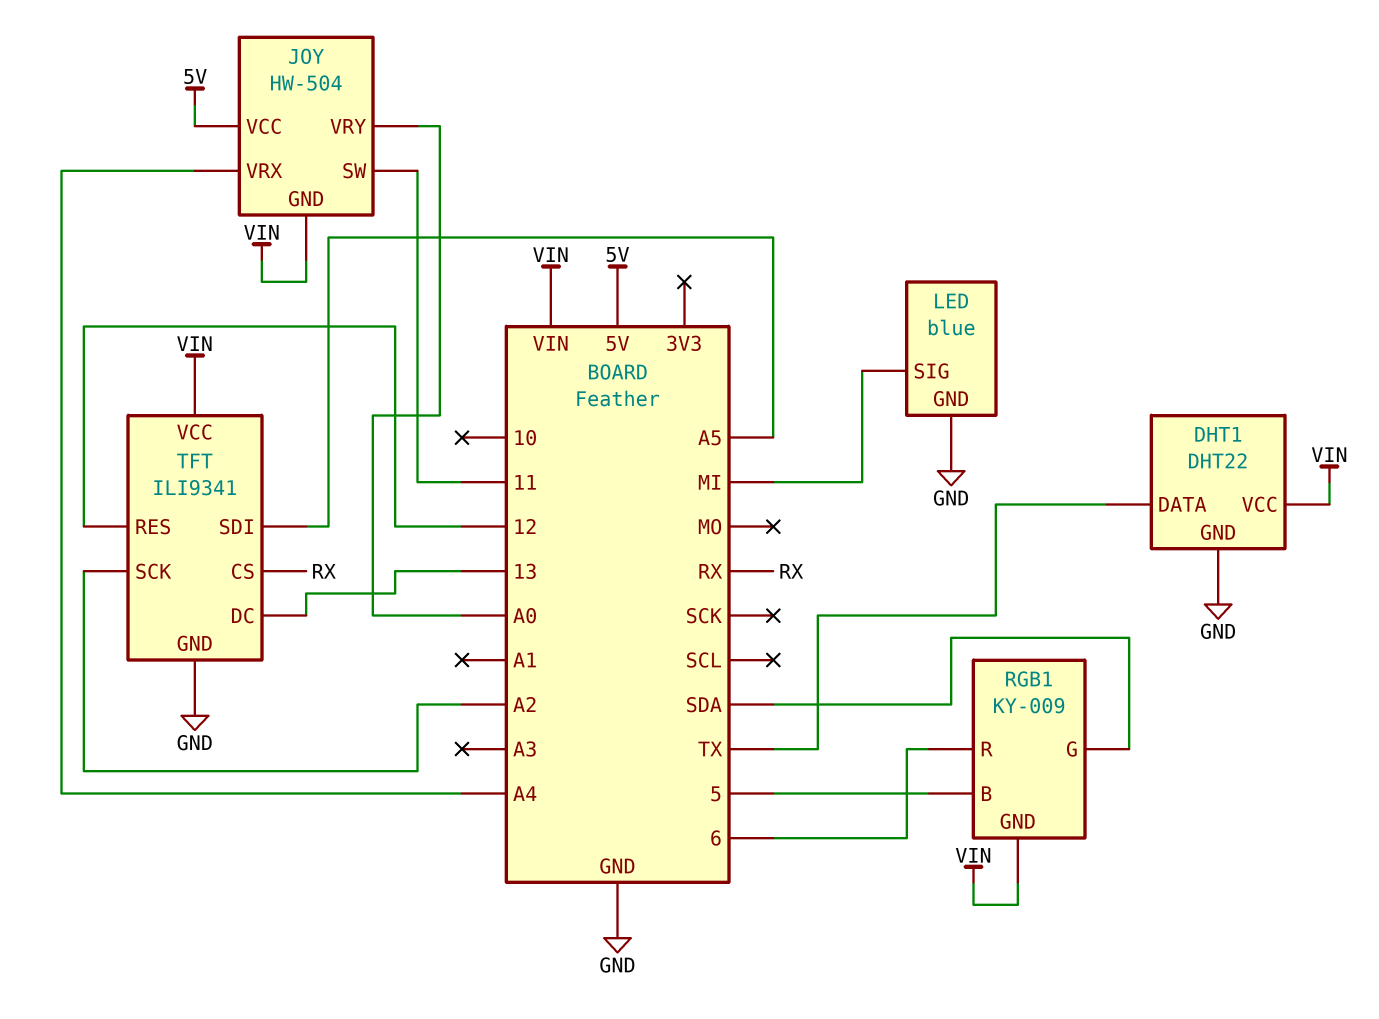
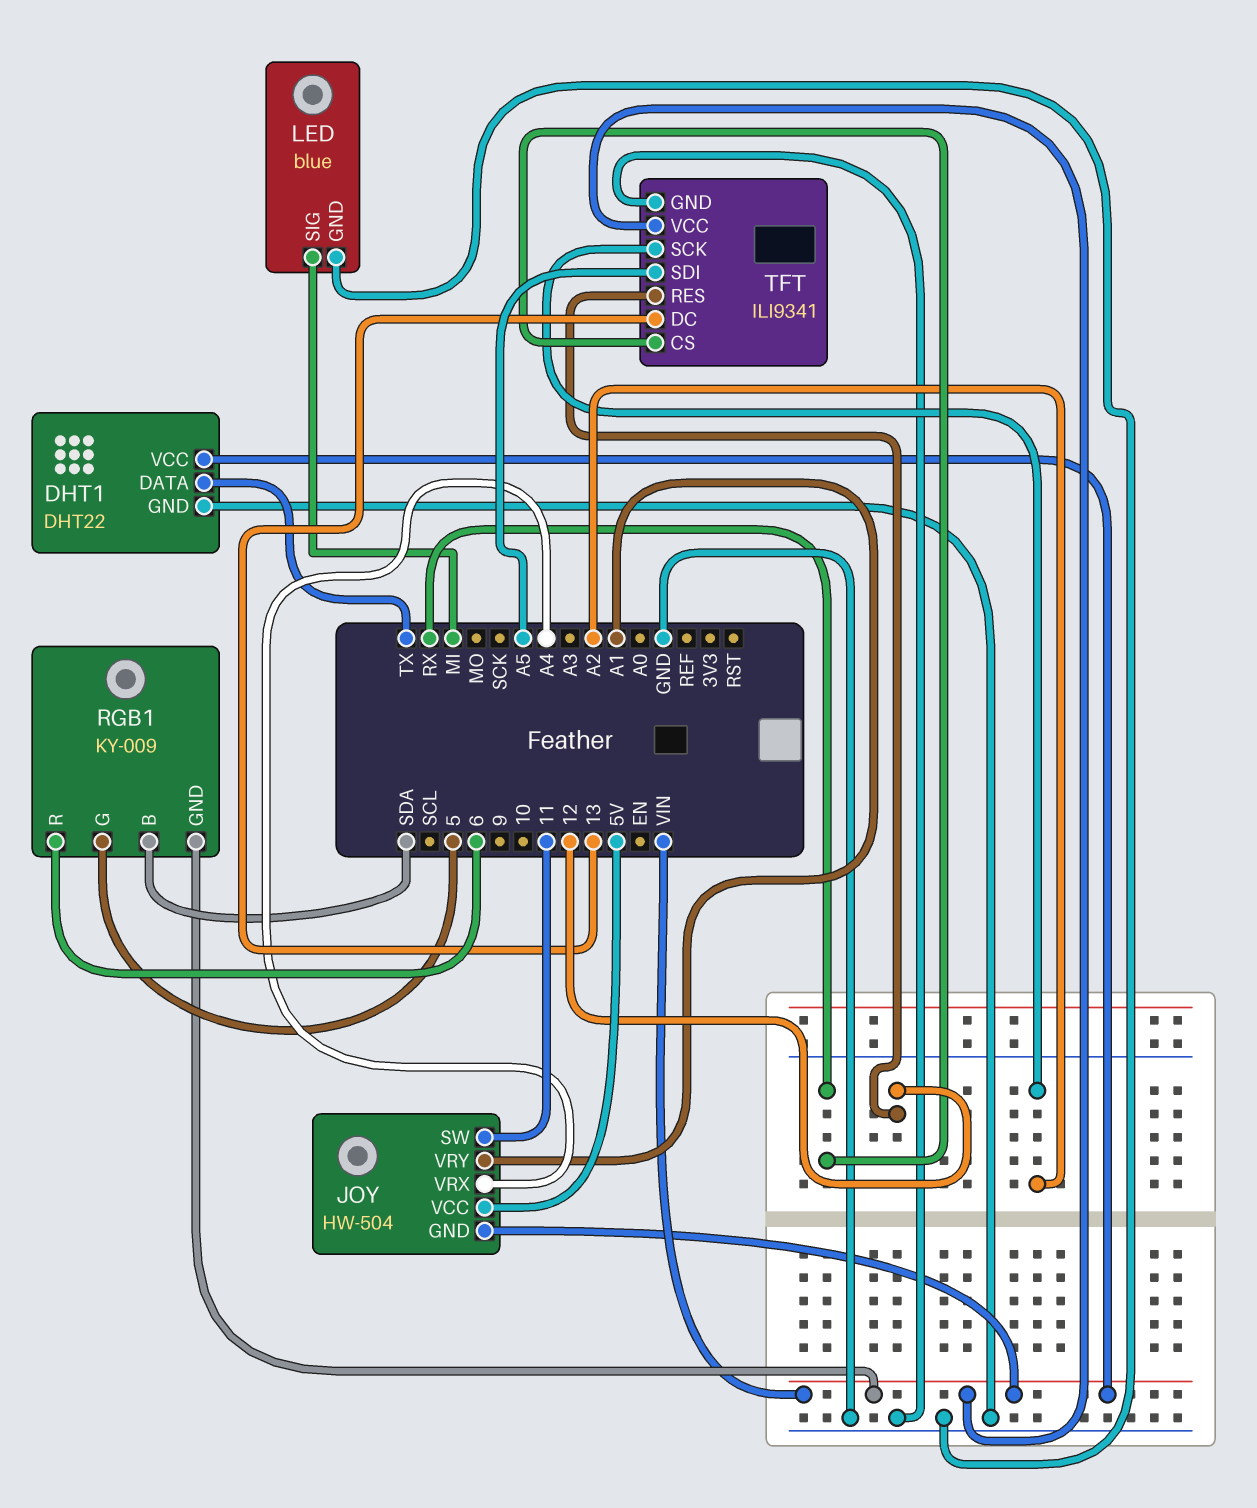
JOY pin VRY: A0 -> A1
RGB1 pin B: 5 -> SDA
RGB1 pin G: SDA -> 5

